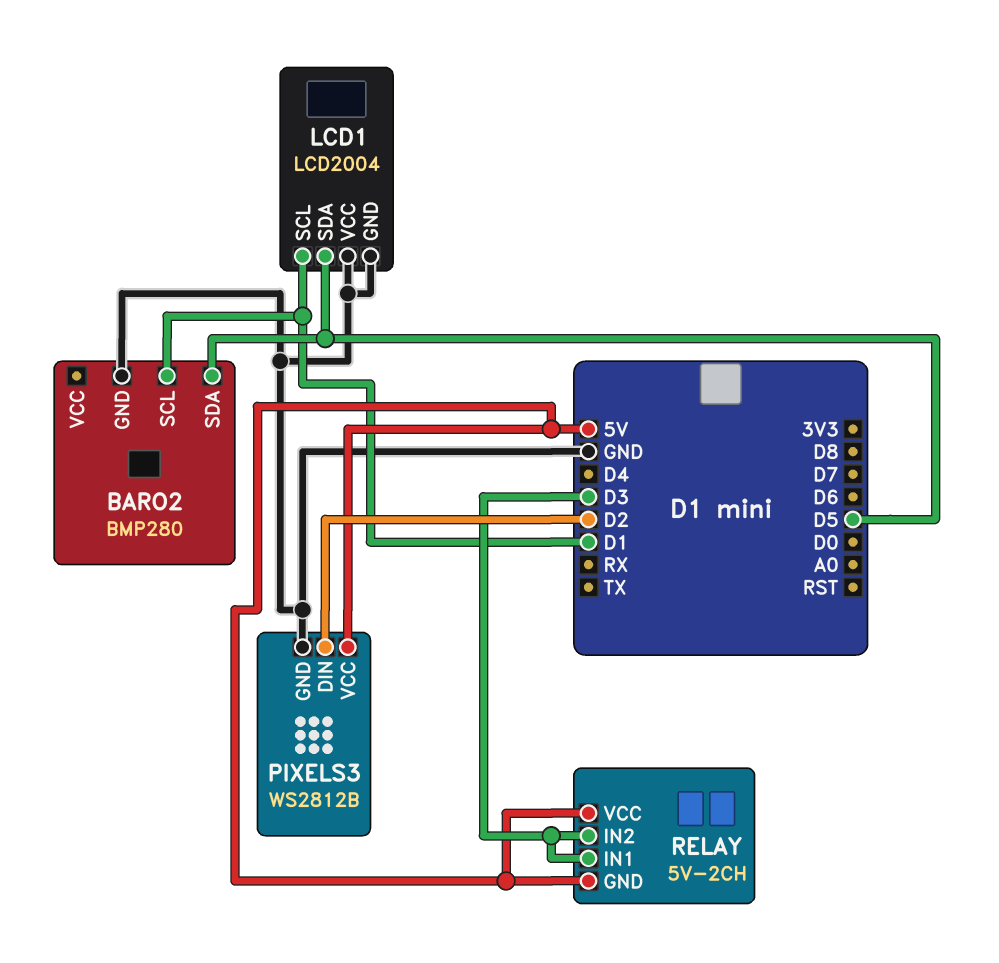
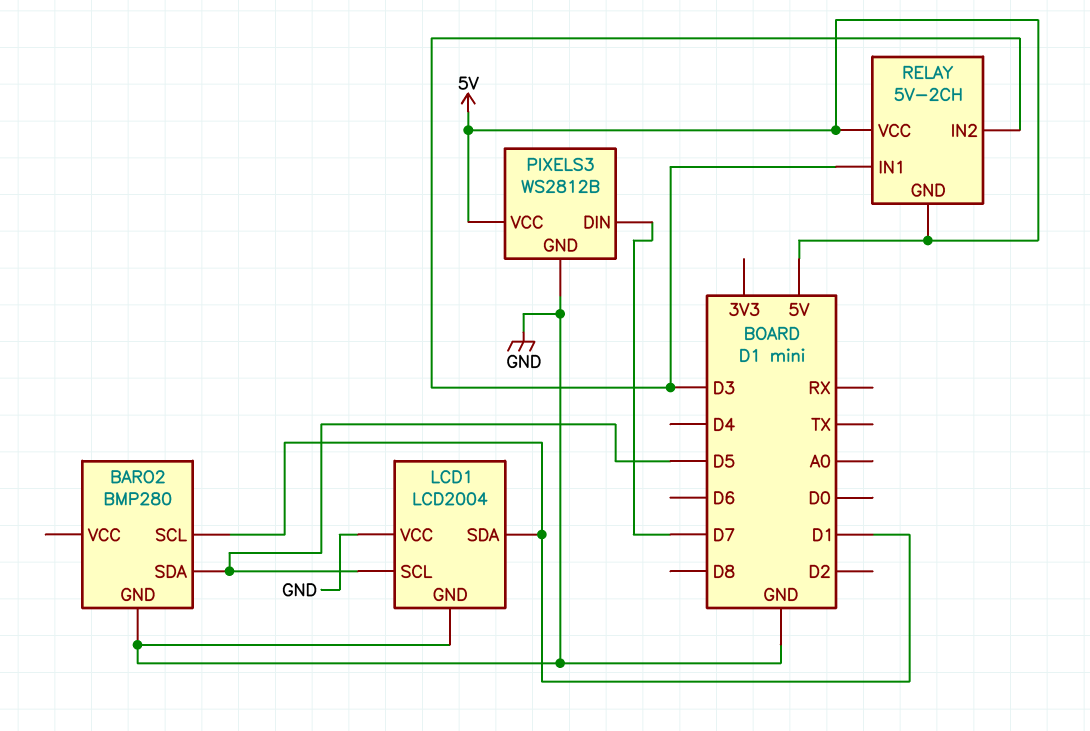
LCD1 pin SCL: D1 -> D5
LCD1 pin SDA: D5 -> D1
PIXELS3 pin DIN: D2 -> D7

